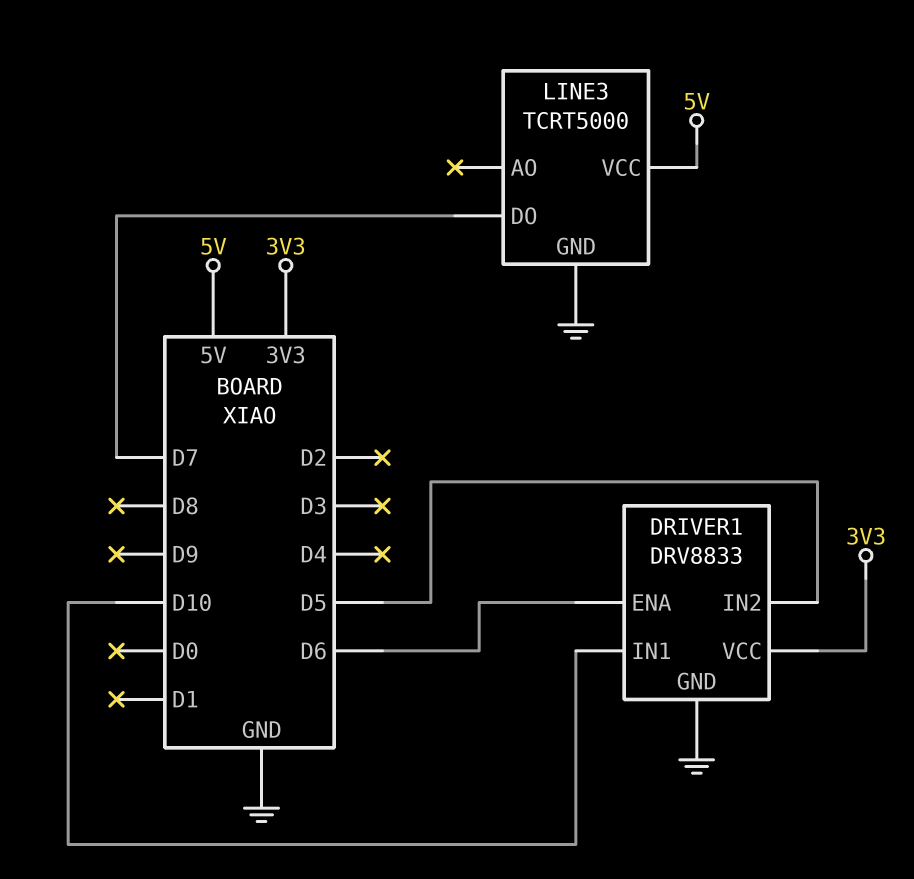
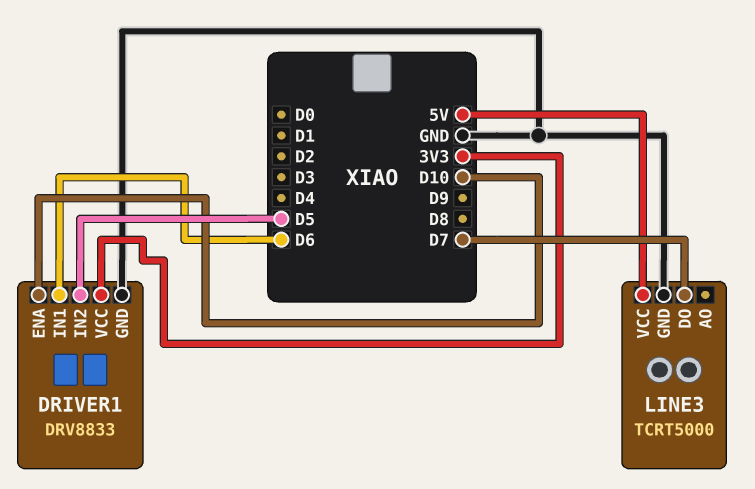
DRIVER1 pin ENA: D6 -> D10
DRIVER1 pin IN1: D10 -> D6

